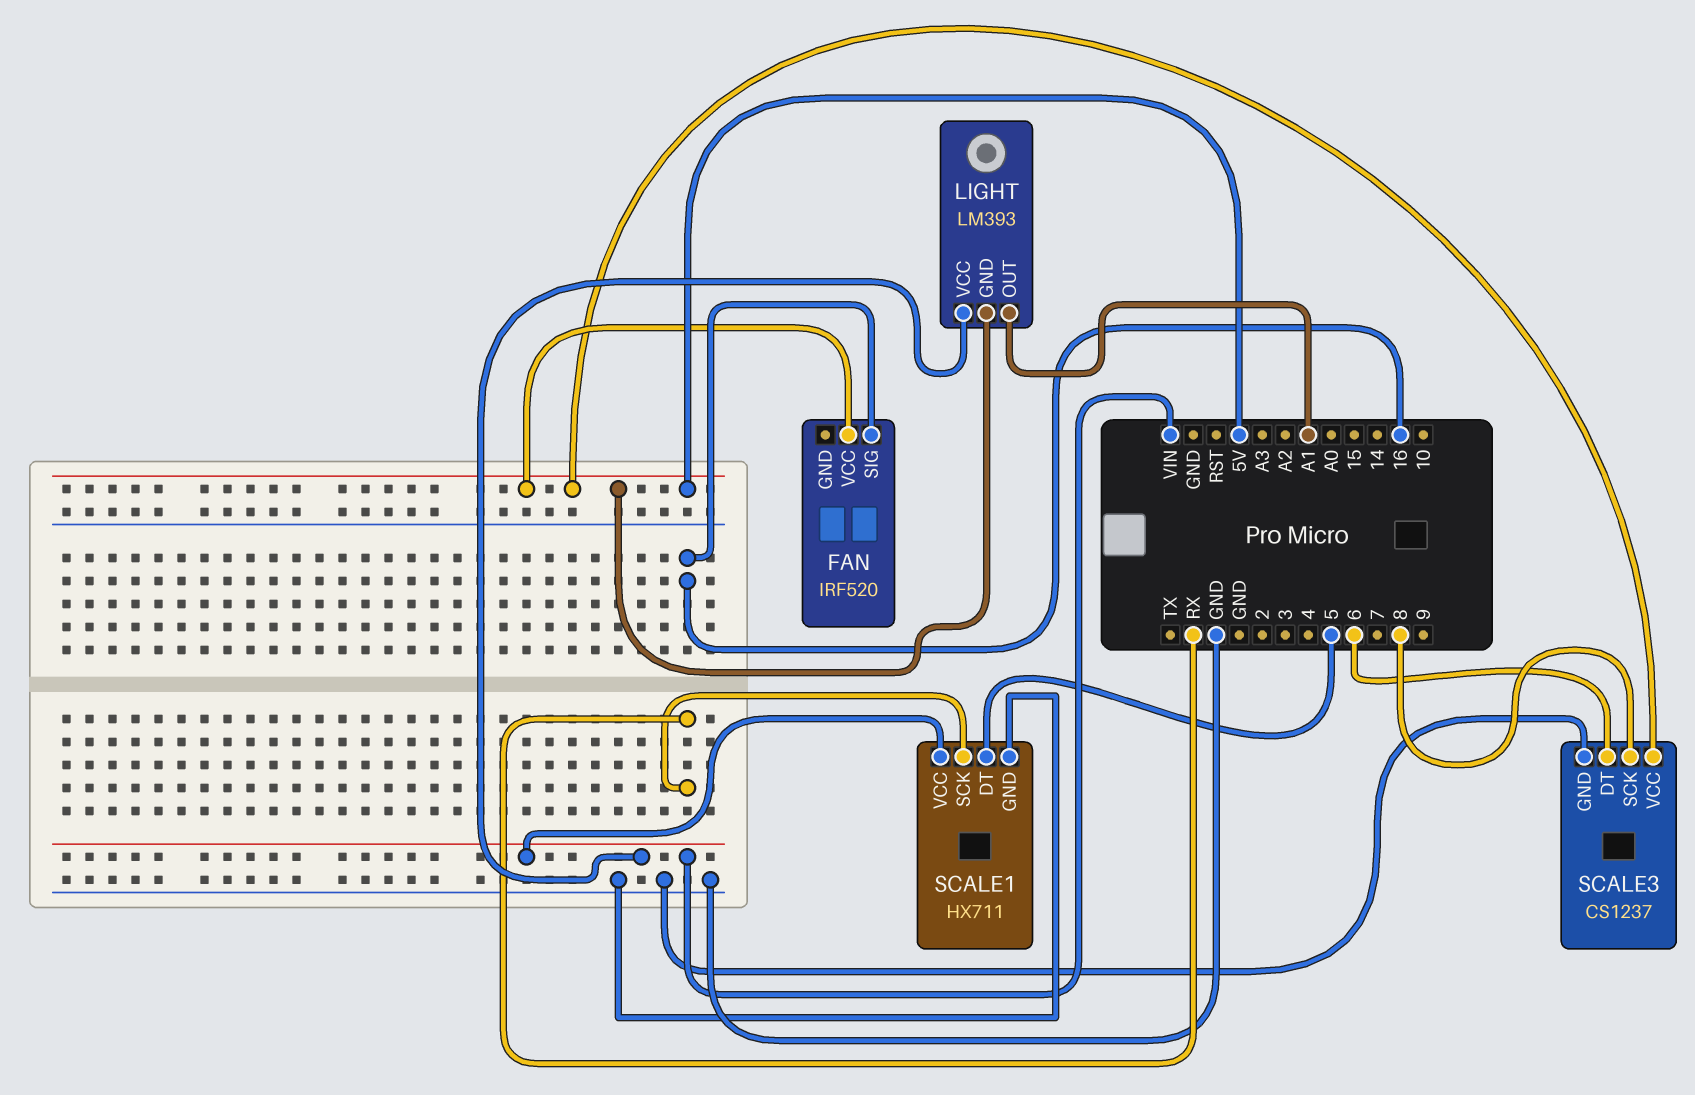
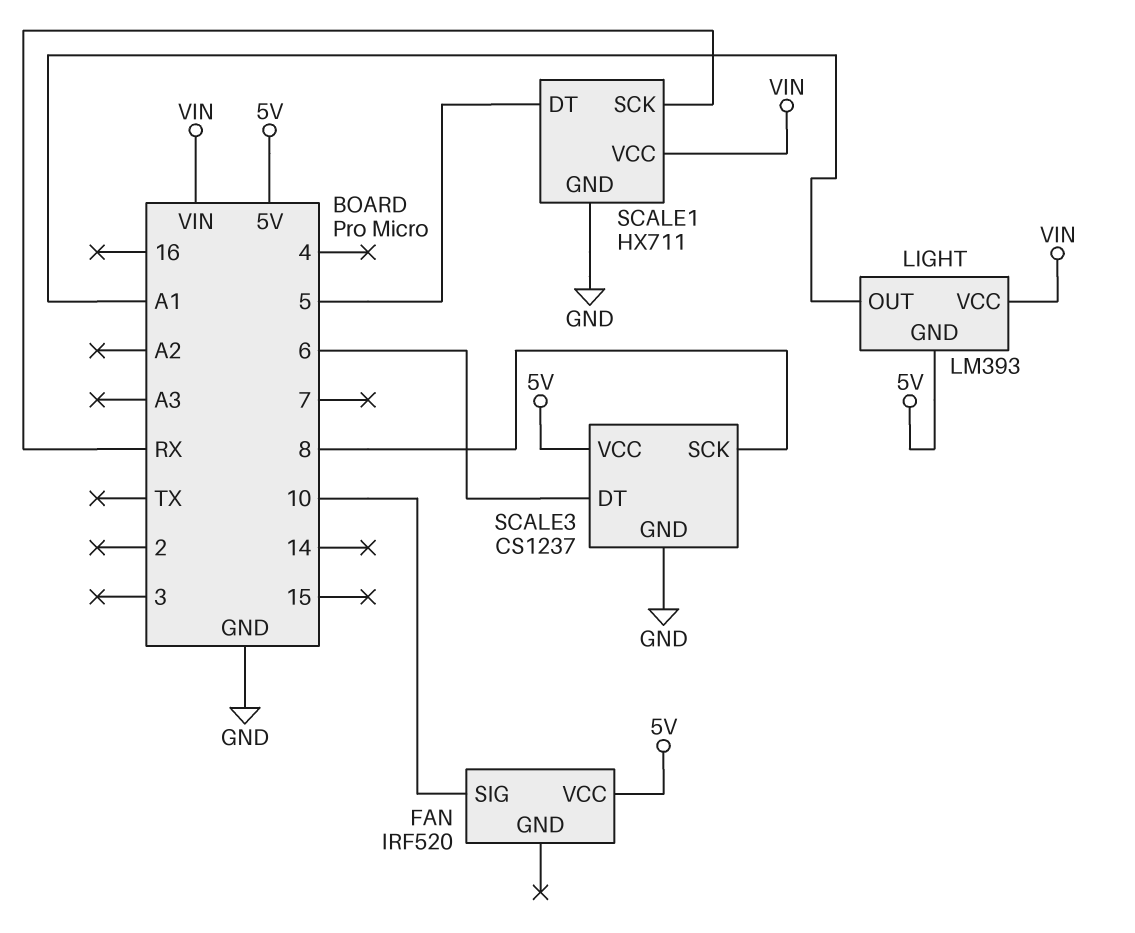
FAN pin SIG: 16 -> 10

